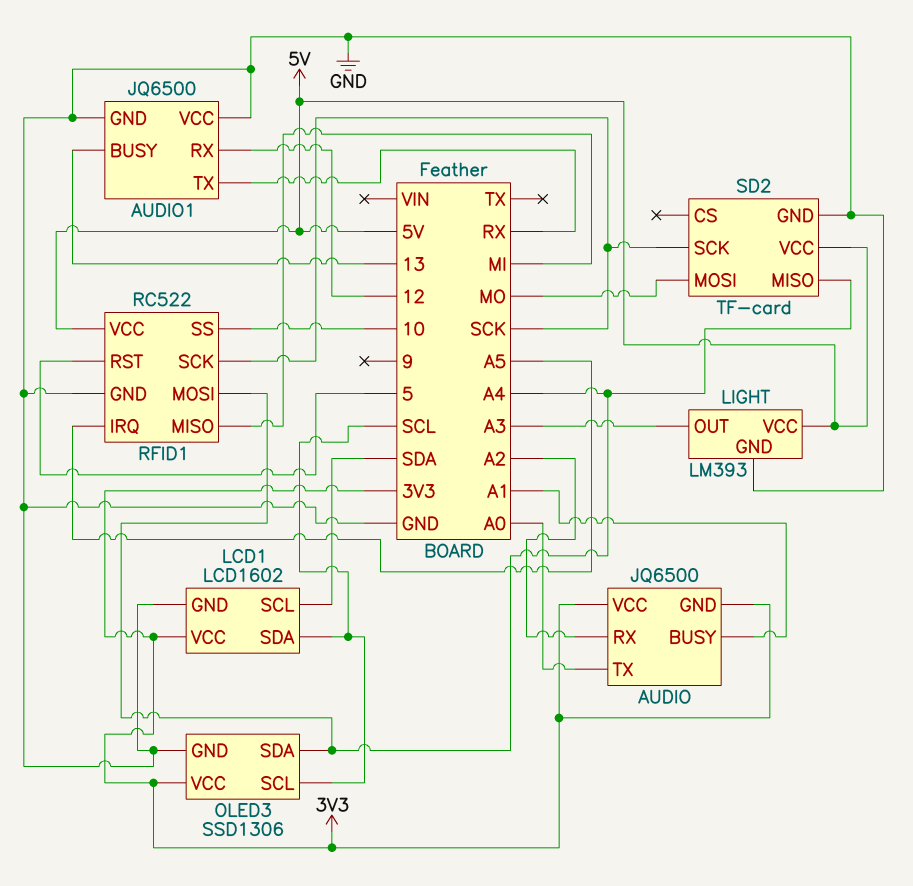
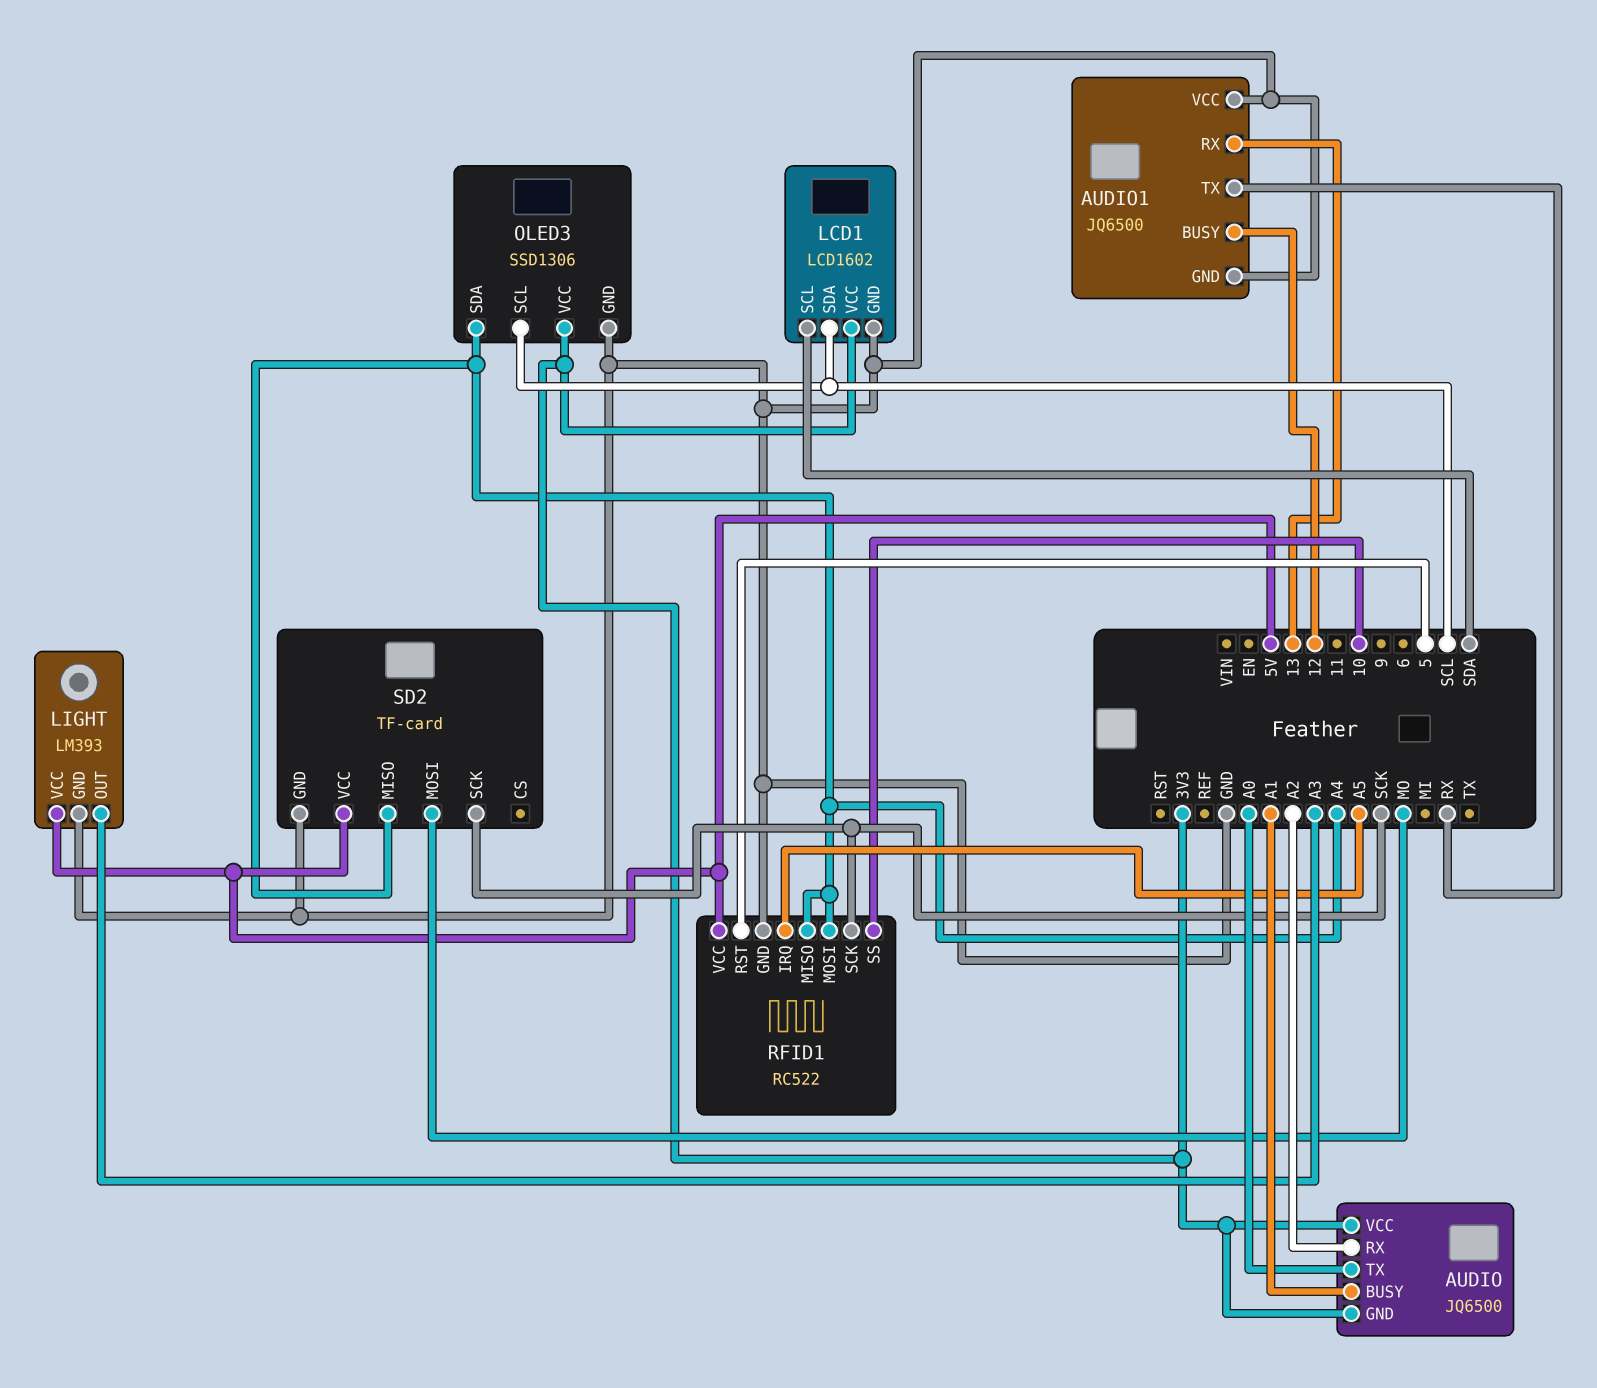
AUDIO1 pin BUSY: 13 -> 12
AUDIO1 pin RX: 12 -> 13
RFID1 pin MISO: MI -> A4

